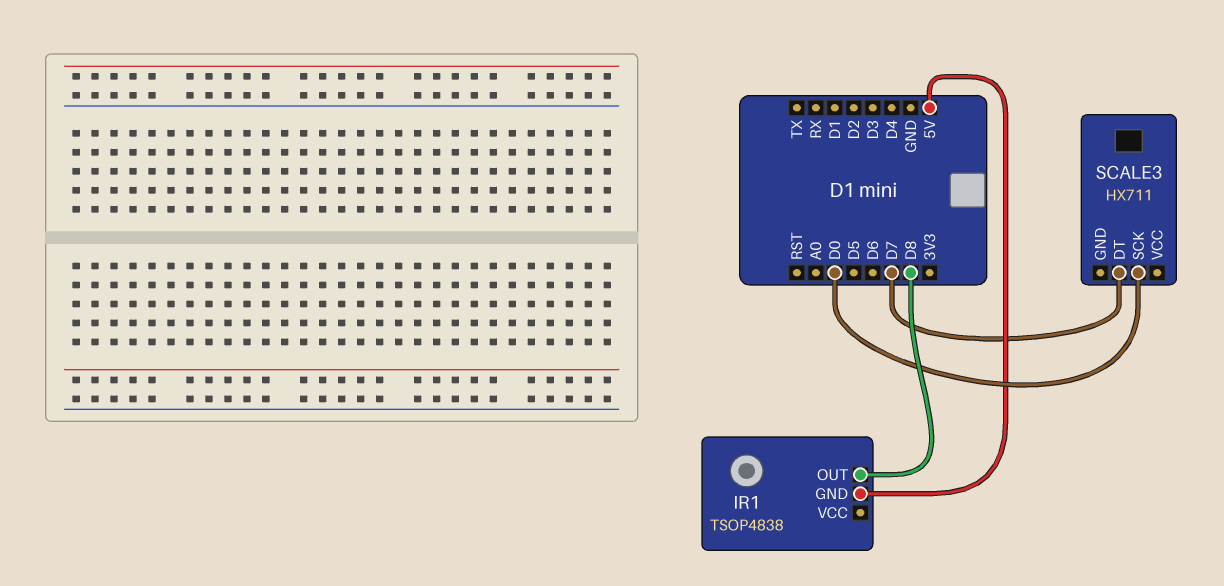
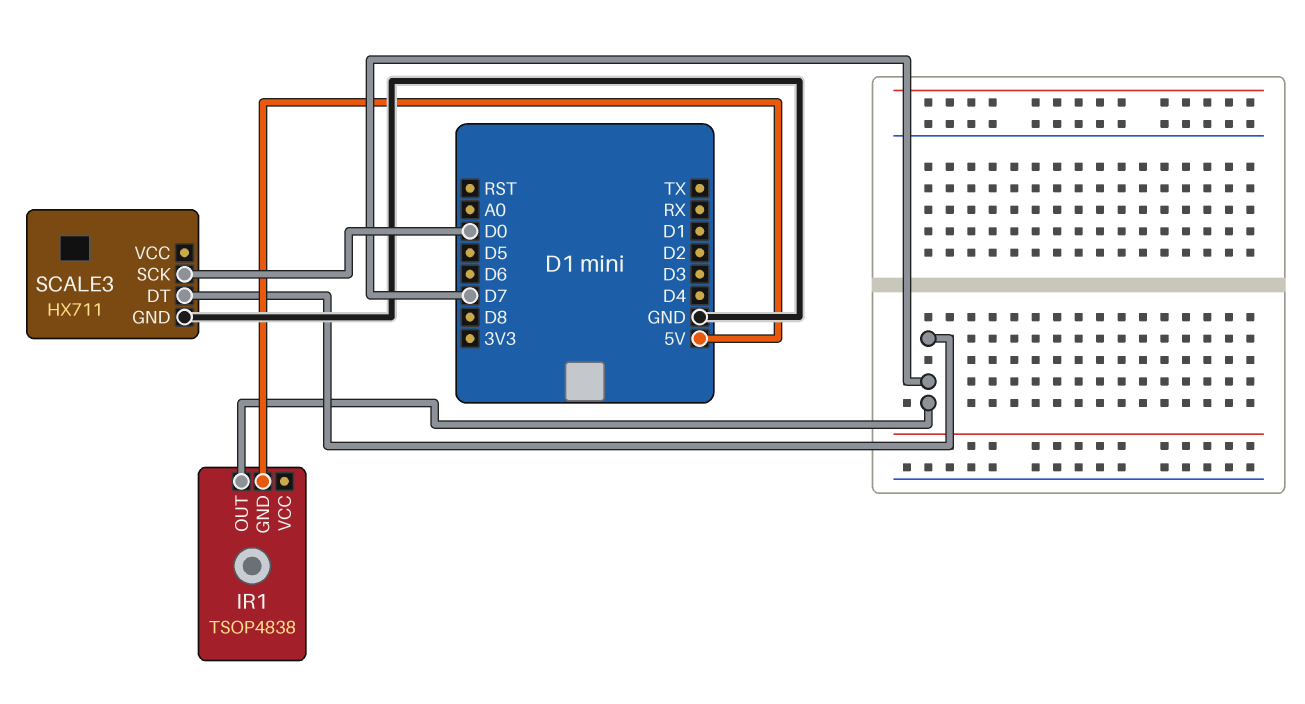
IR1 pin OUT: D8 -> D7
SCALE3 pin GND: none -> GND

